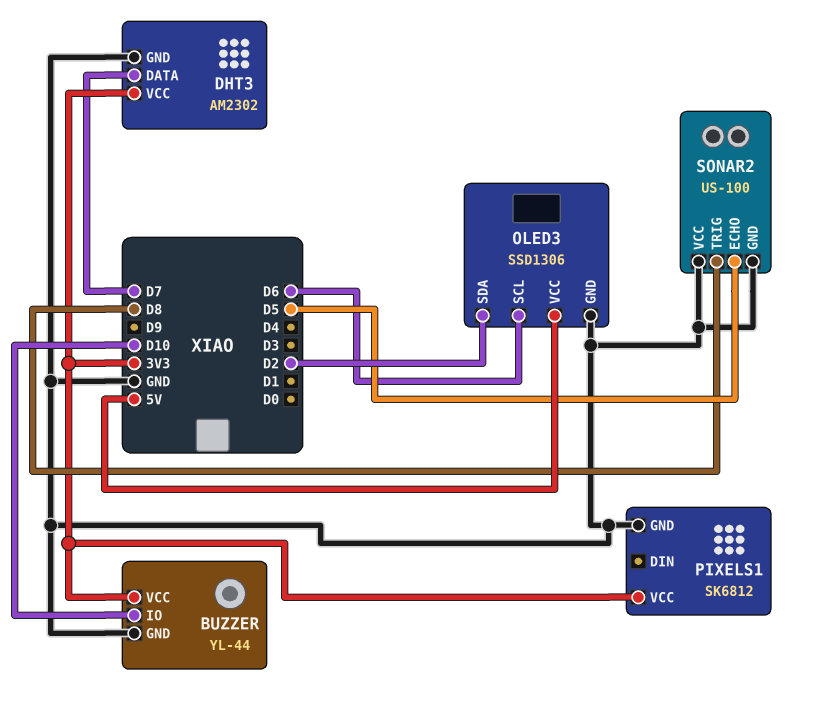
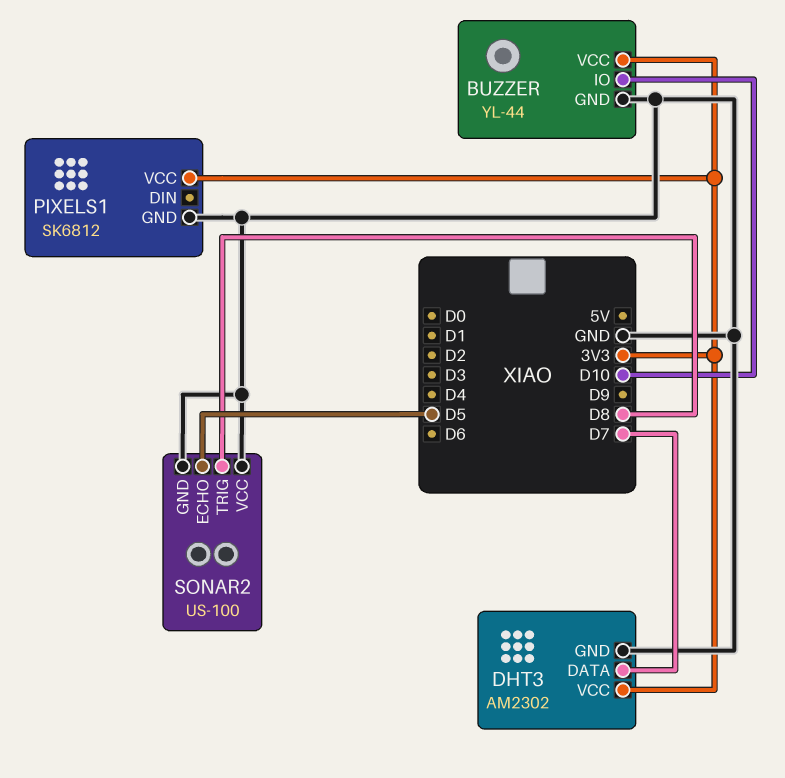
OLED3: SSD1306 -> none
OLED3 pin GND: GND -> none
OLED3 pin SCL: D6 -> none
OLED3 pin SDA: D2 -> none
OLED3 pin VCC: 5V -> none

